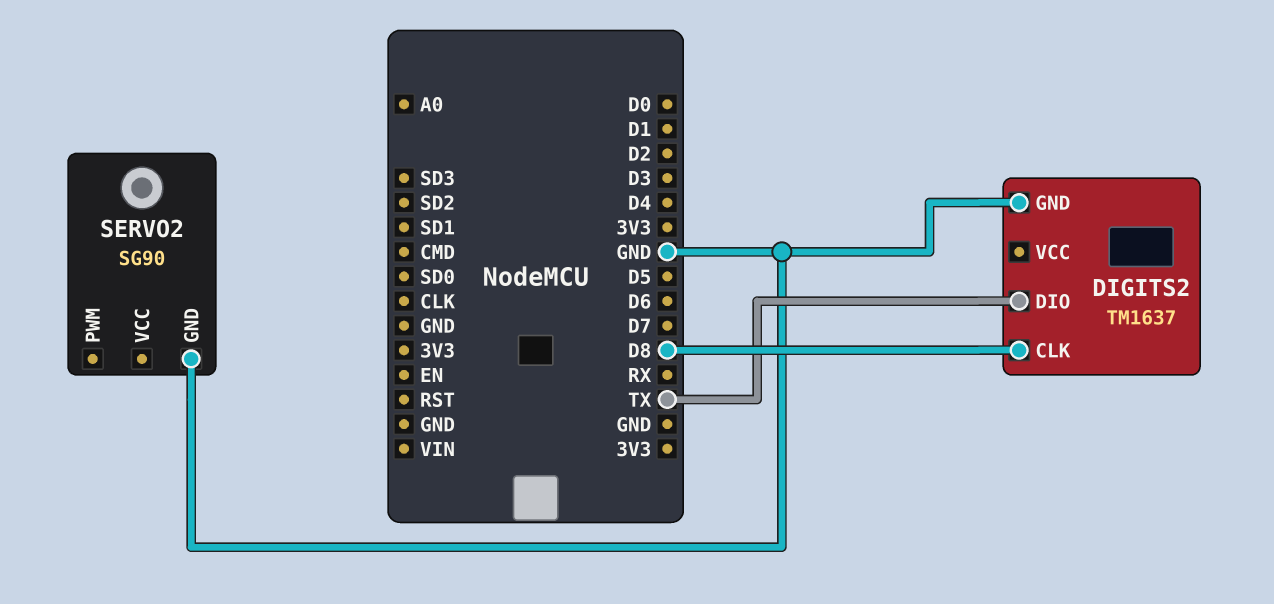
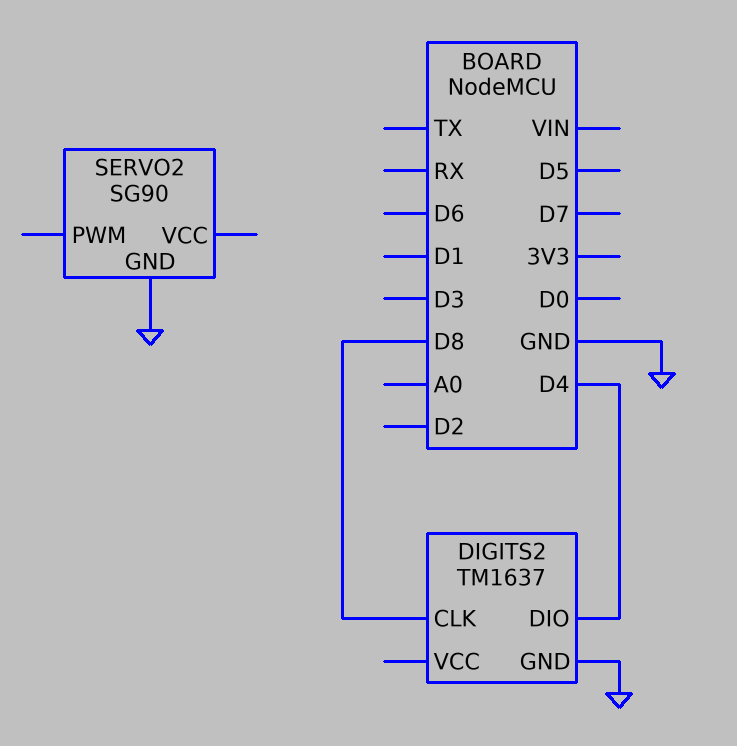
DIGITS2 pin DIO: TX -> D4

